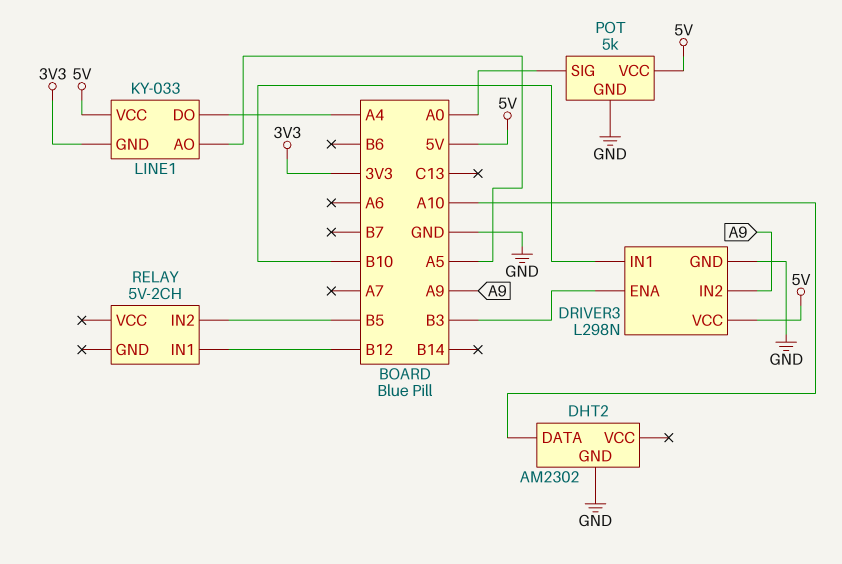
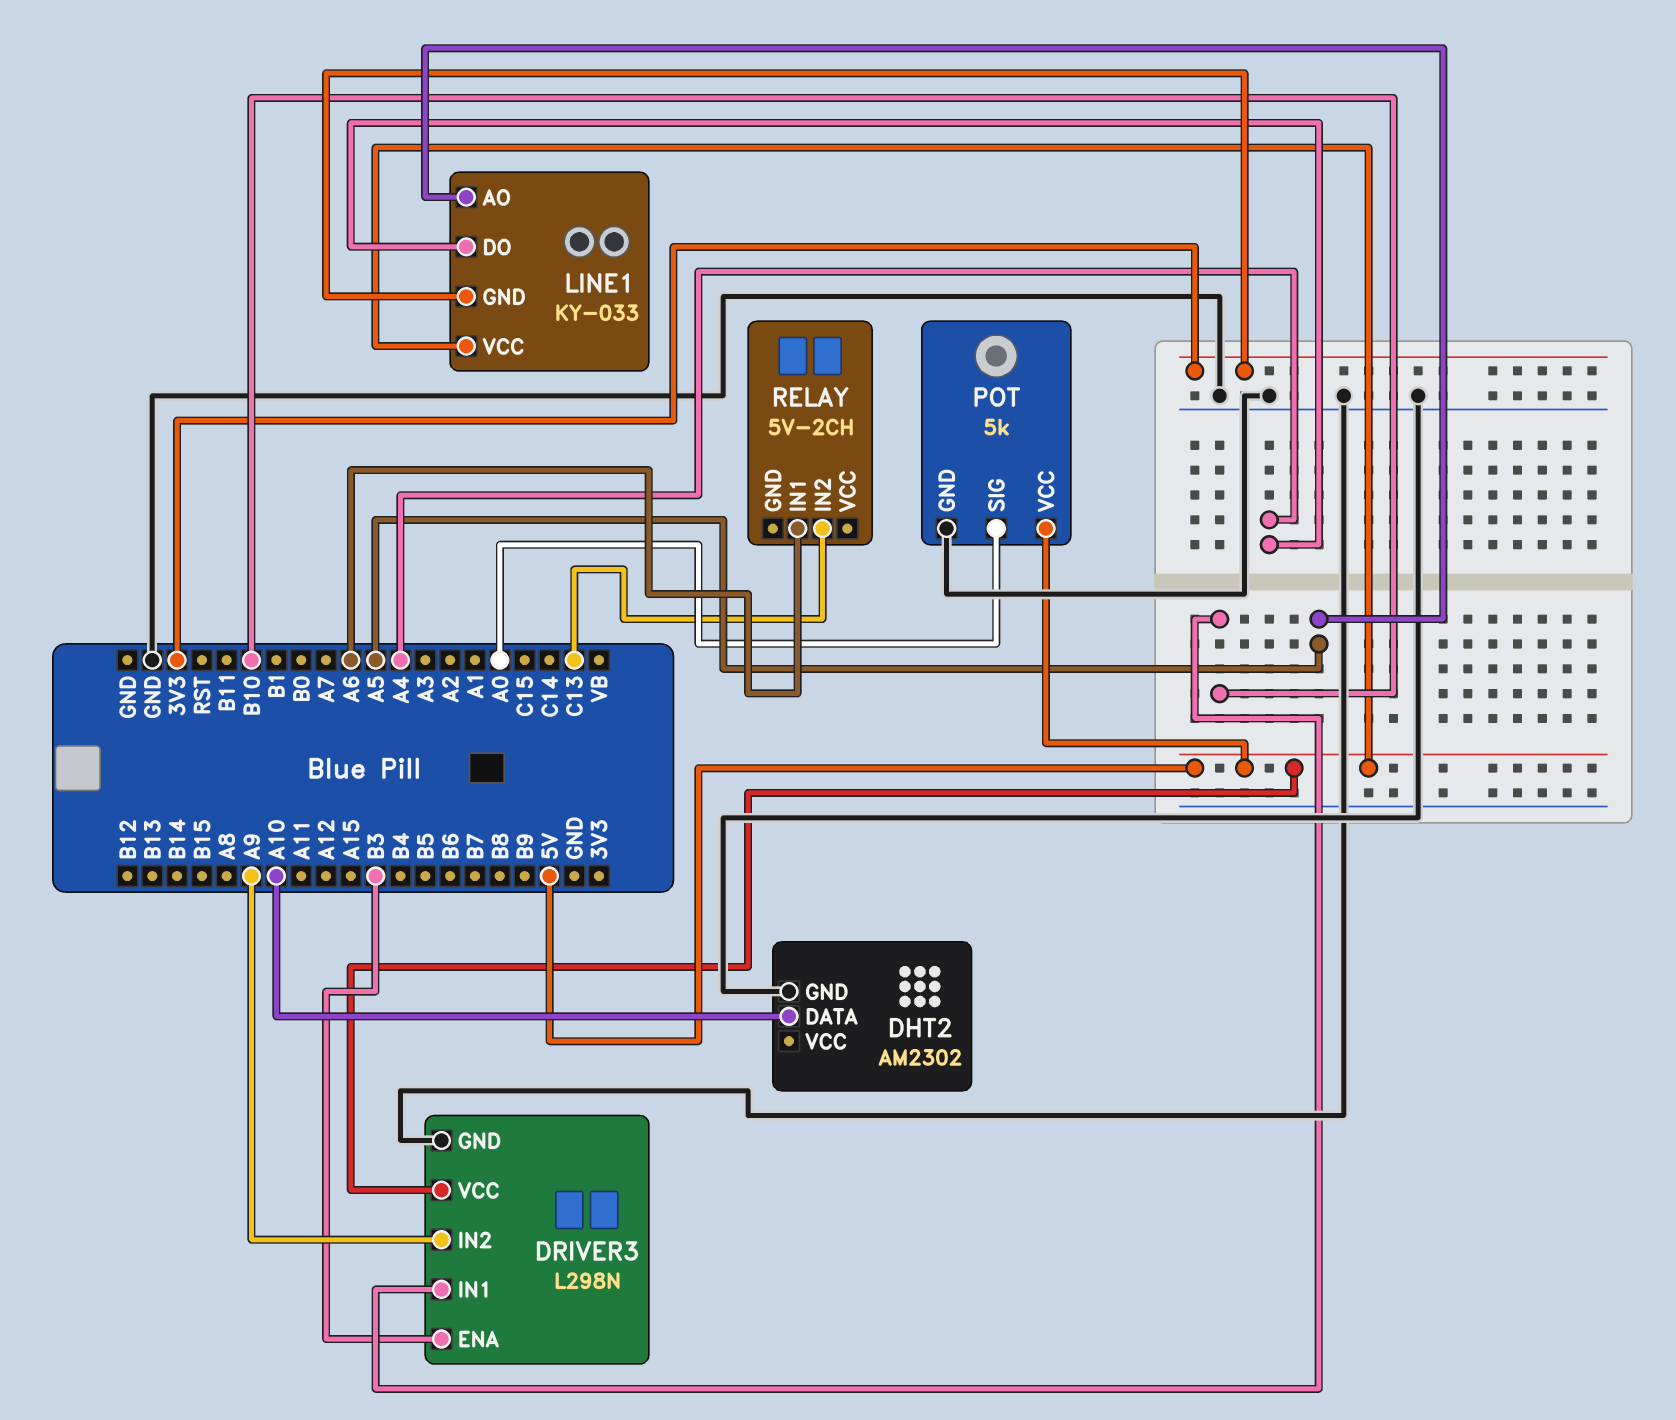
RELAY pin IN1: B12 -> A6
RELAY pin IN2: B5 -> C13

